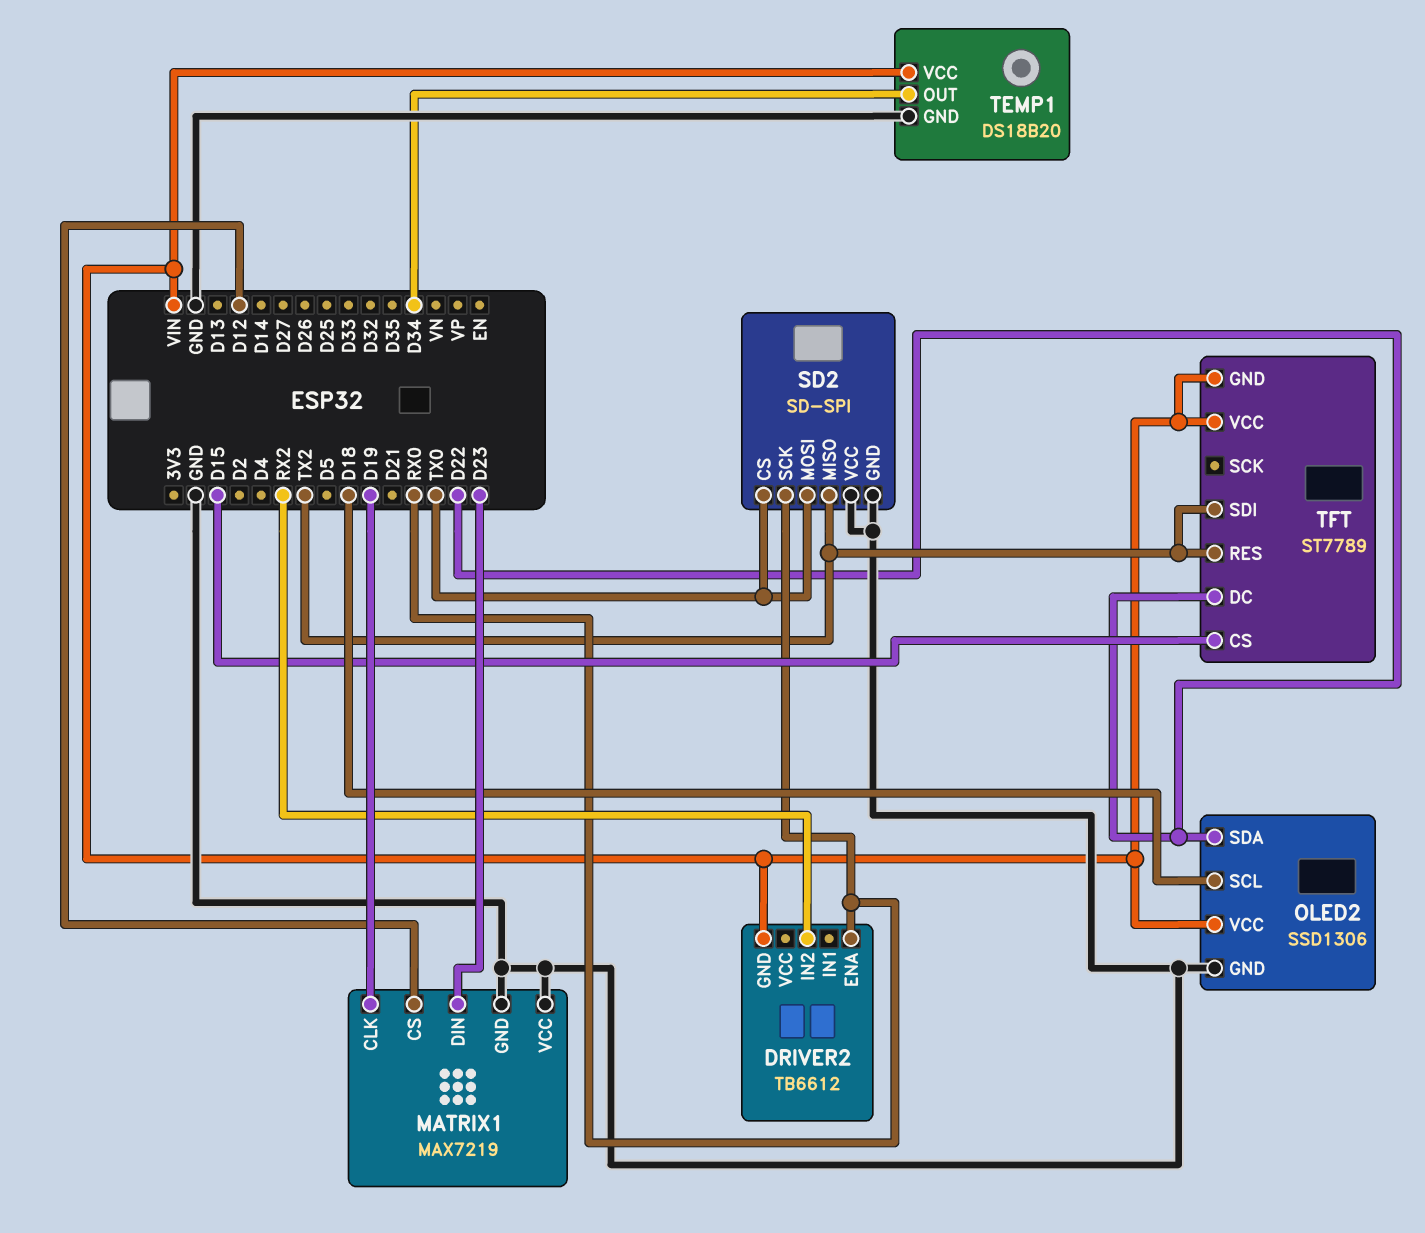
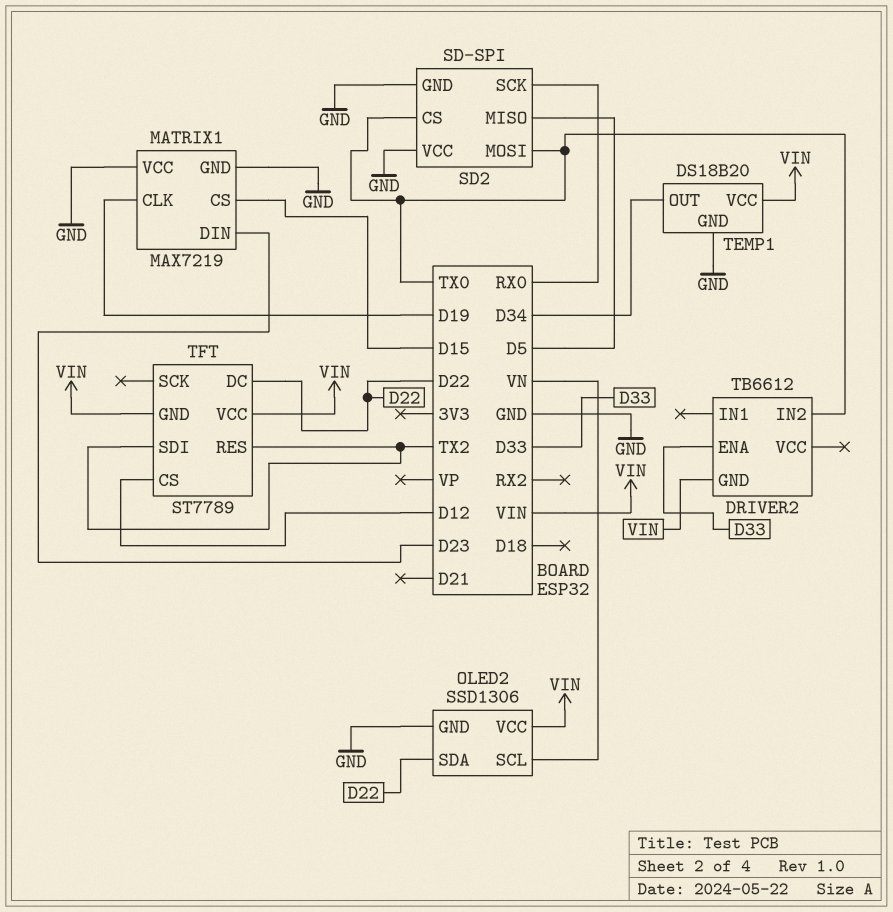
DRIVER2 pin ENA: RX0 -> D33
DRIVER2 pin IN2: RX2 -> TX0
MATRIX1 pin CS: D12 -> D15
OLED2 pin SCL: D18 -> VN
SD2 pin MISO: TX2 -> D5
TFT pin CS: D15 -> D12

